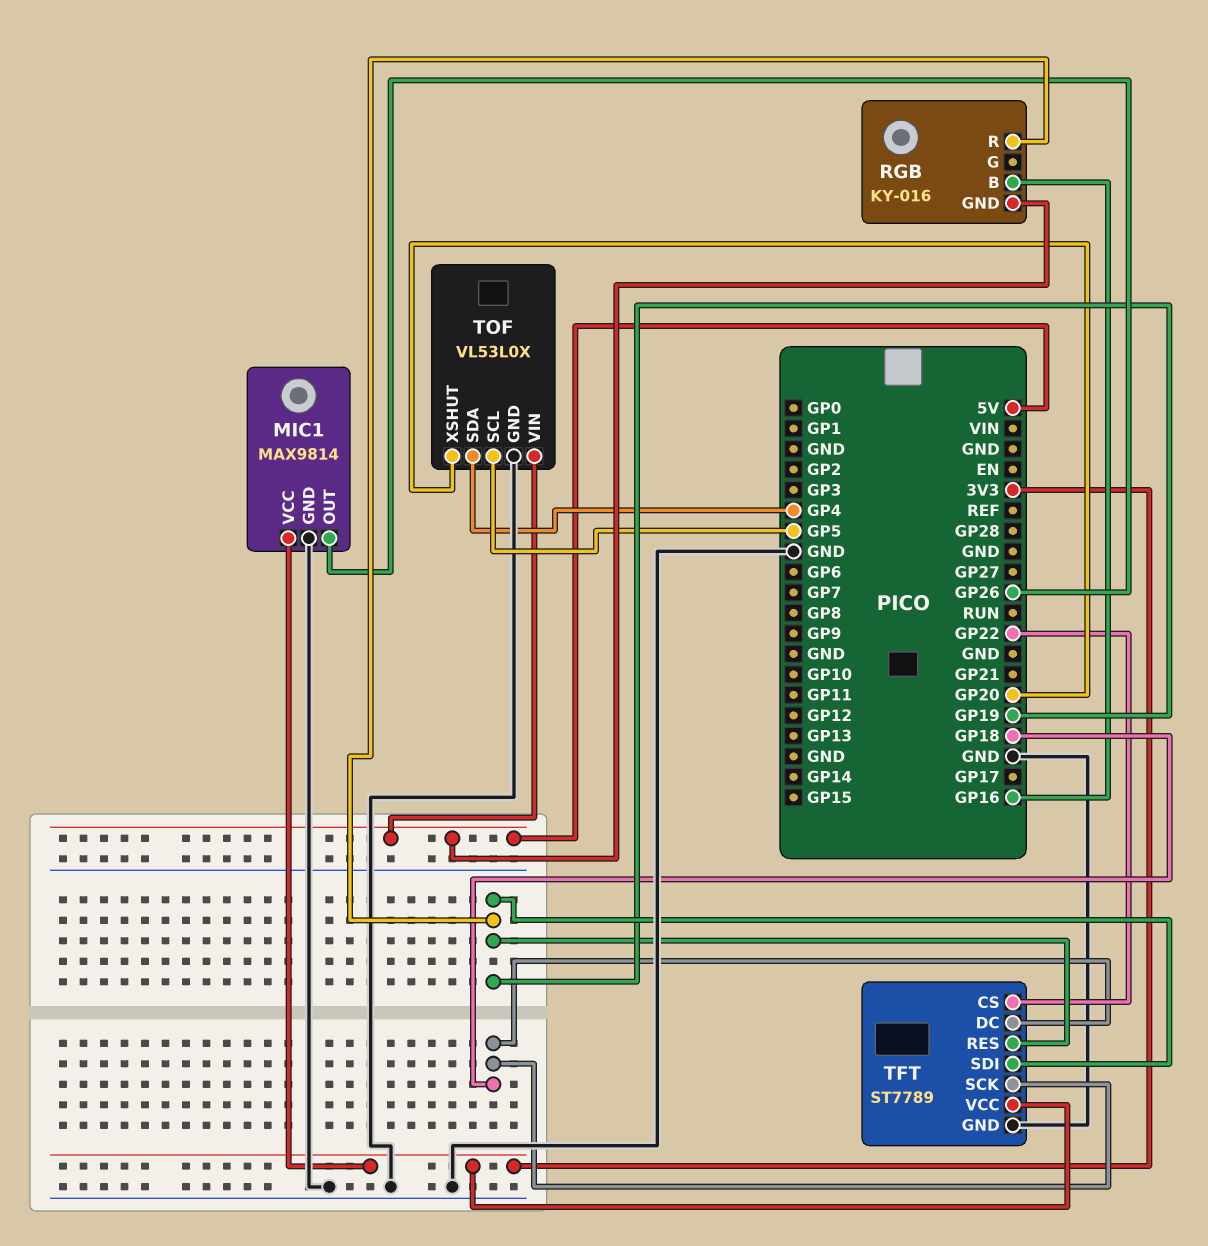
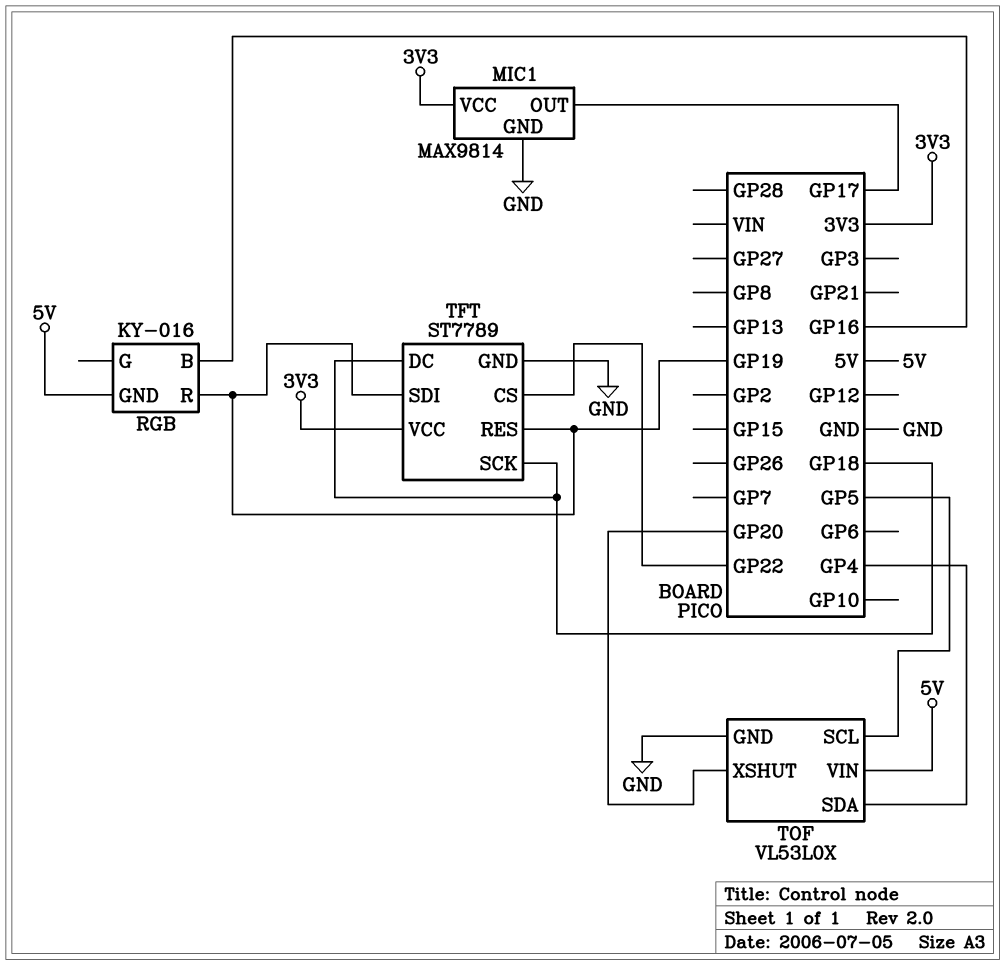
MIC1 pin OUT: GP26 -> GP17

